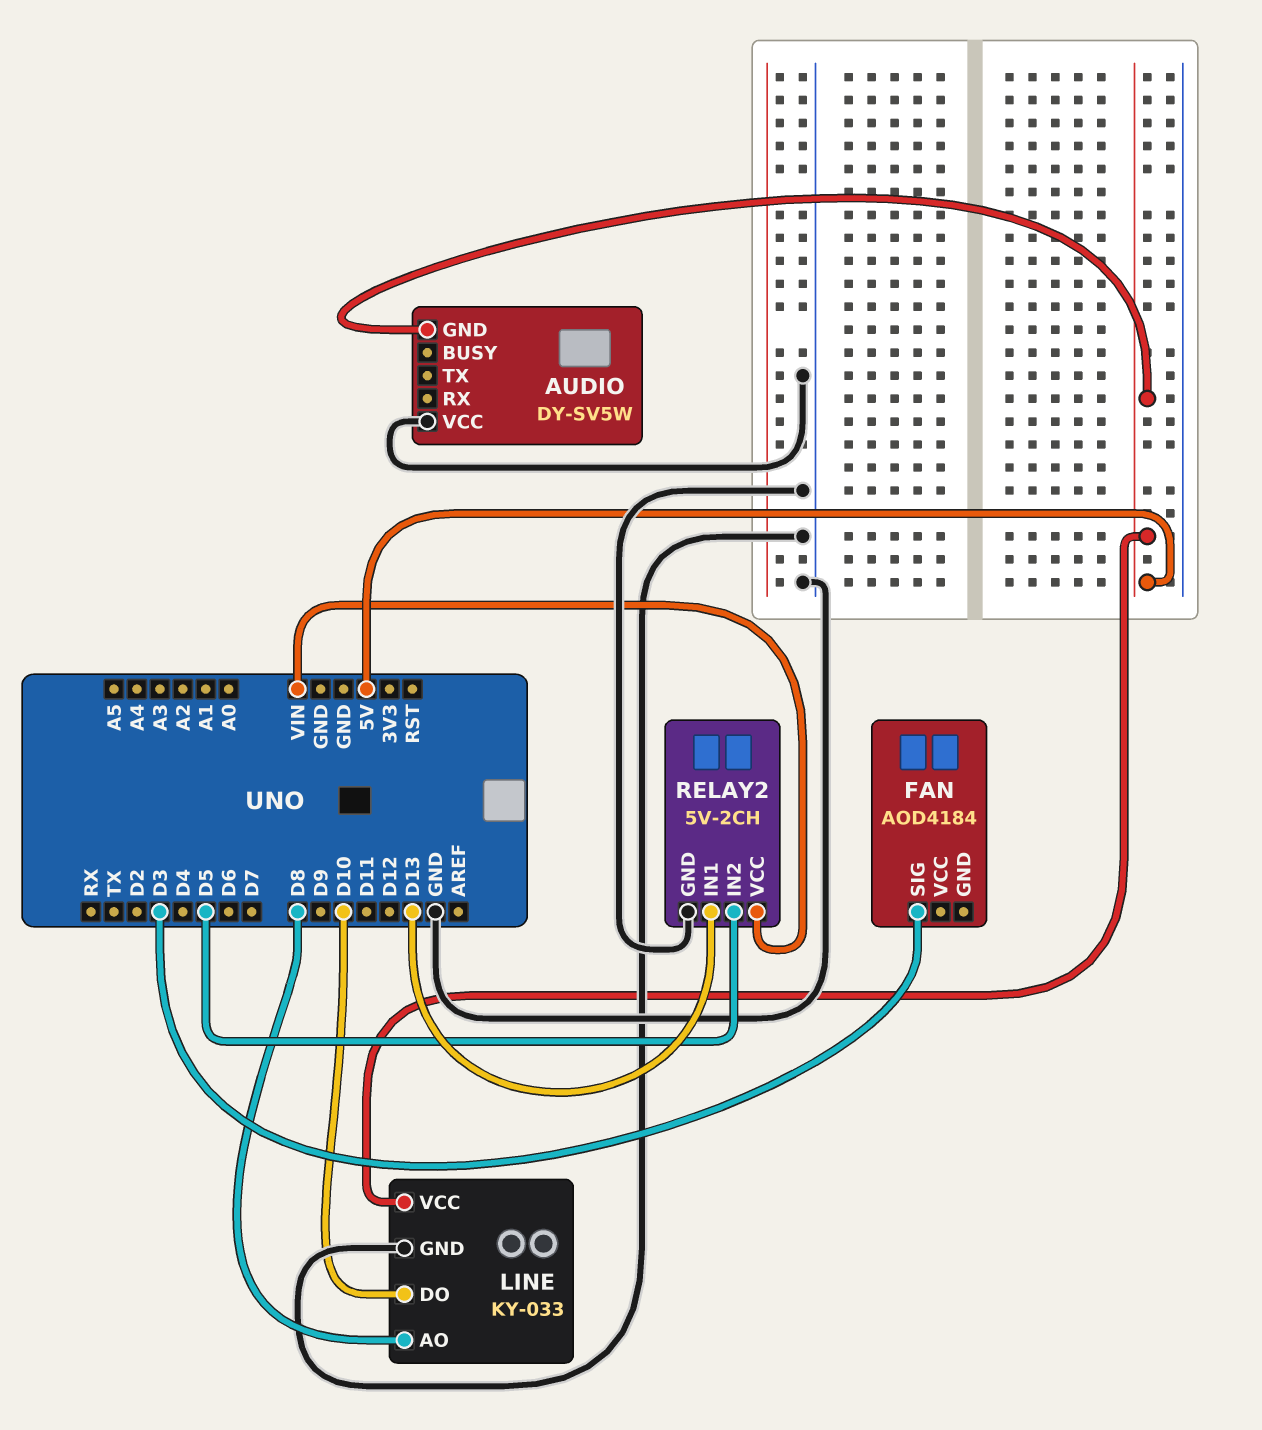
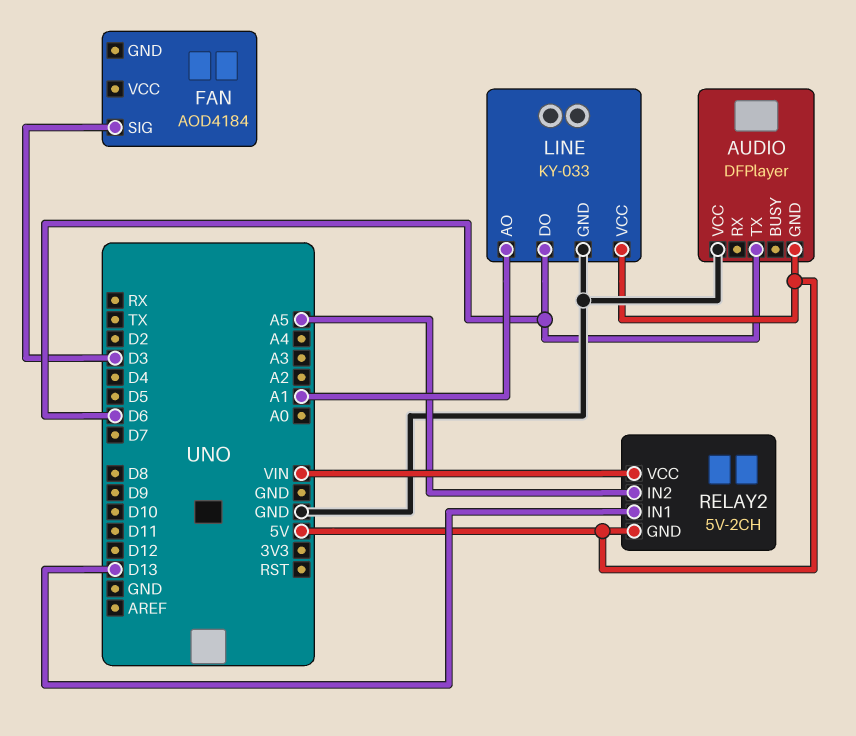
AUDIO: DY-SV5W -> DFPlayer
AUDIO pin TX: none -> D6
LINE pin AO: D8 -> A1
LINE pin DO: D10 -> D6
RELAY2 pin GND: GND -> 5V
RELAY2 pin IN2: D5 -> A5

